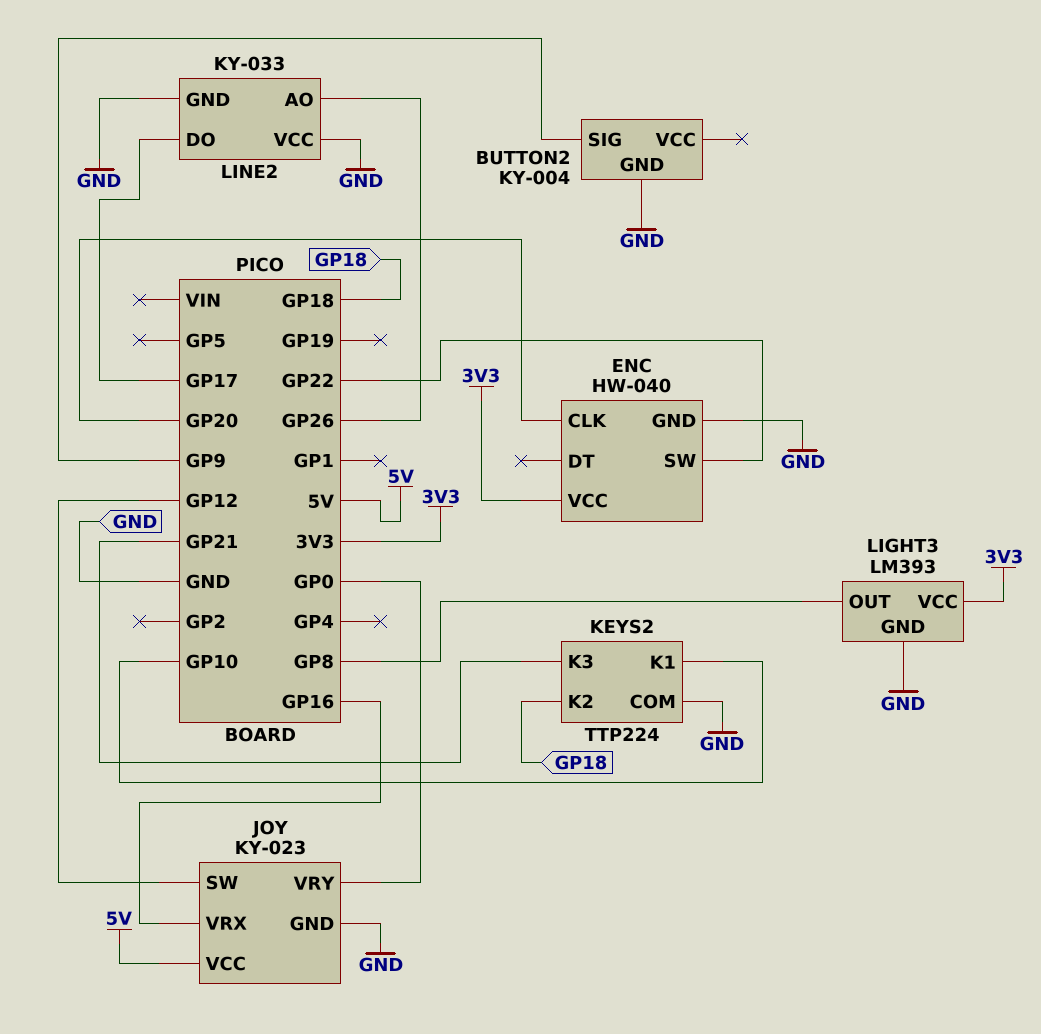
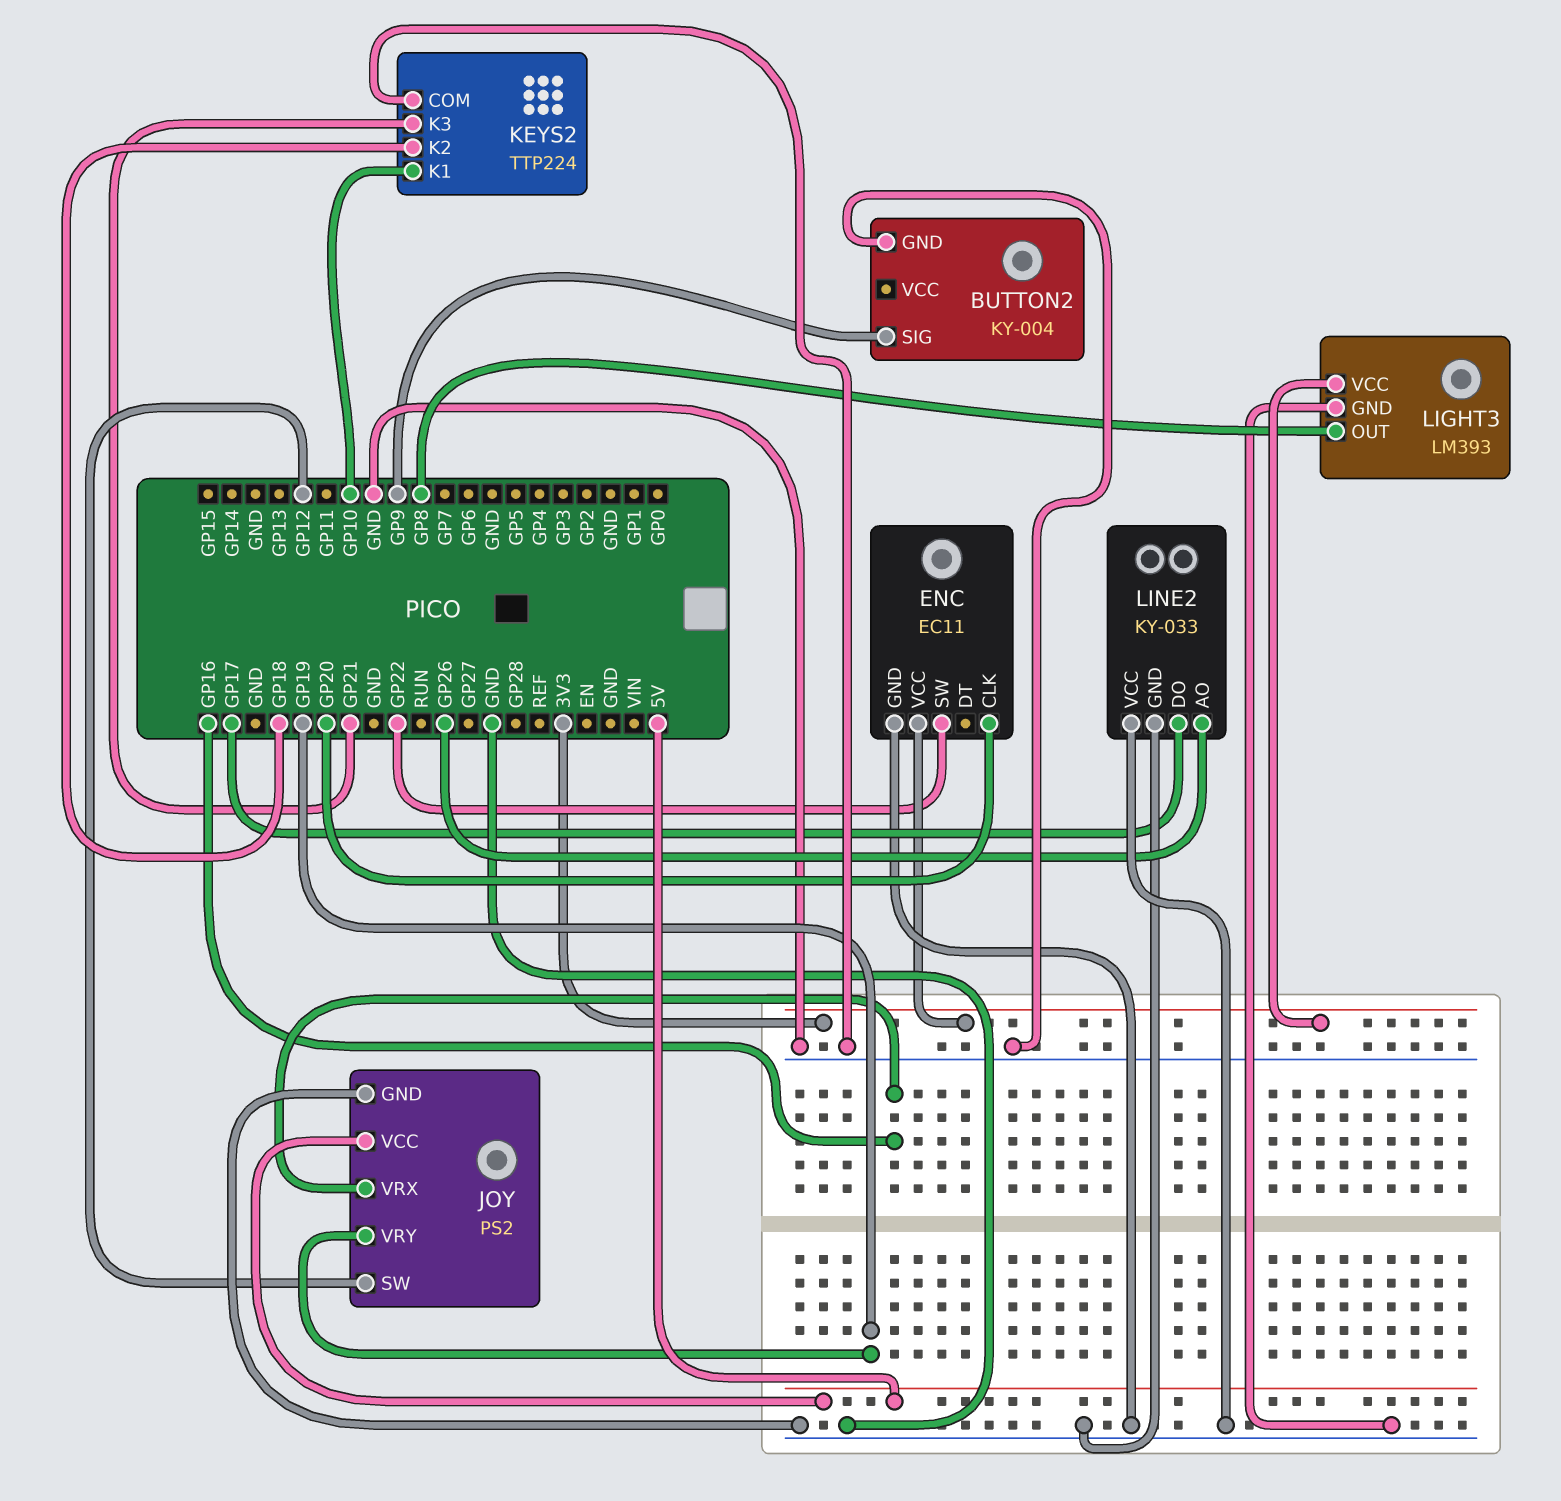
ENC: HW-040 -> EC11
JOY: KY-023 -> PS2
JOY pin VRY: GP0 -> GP19

